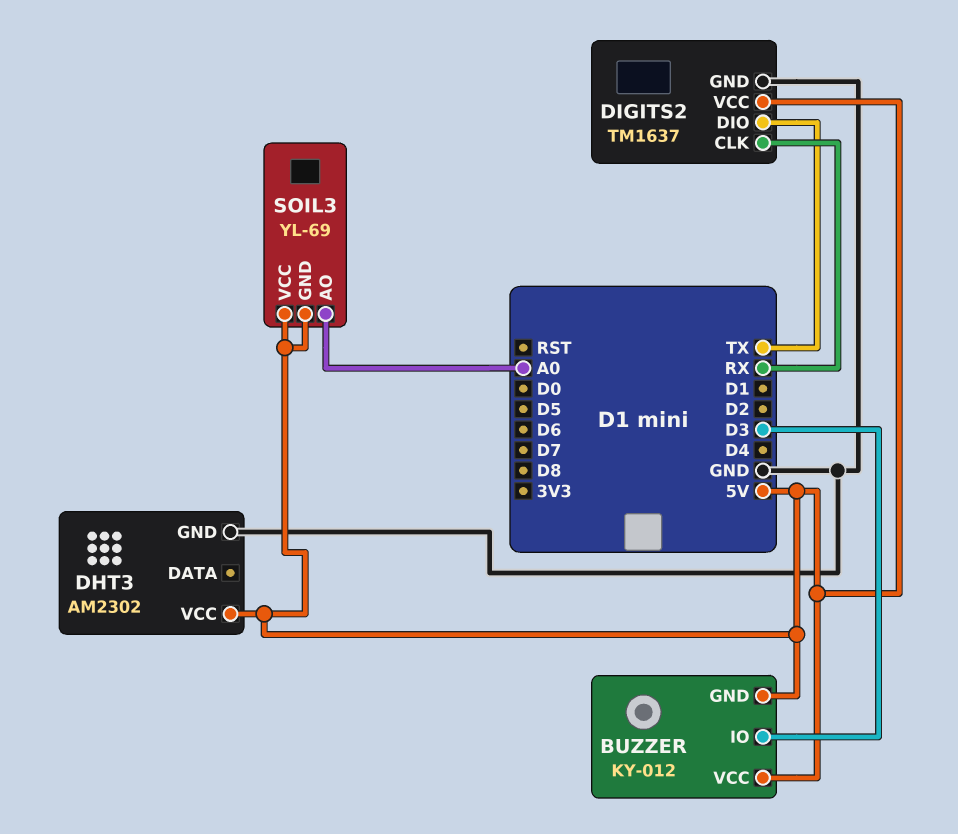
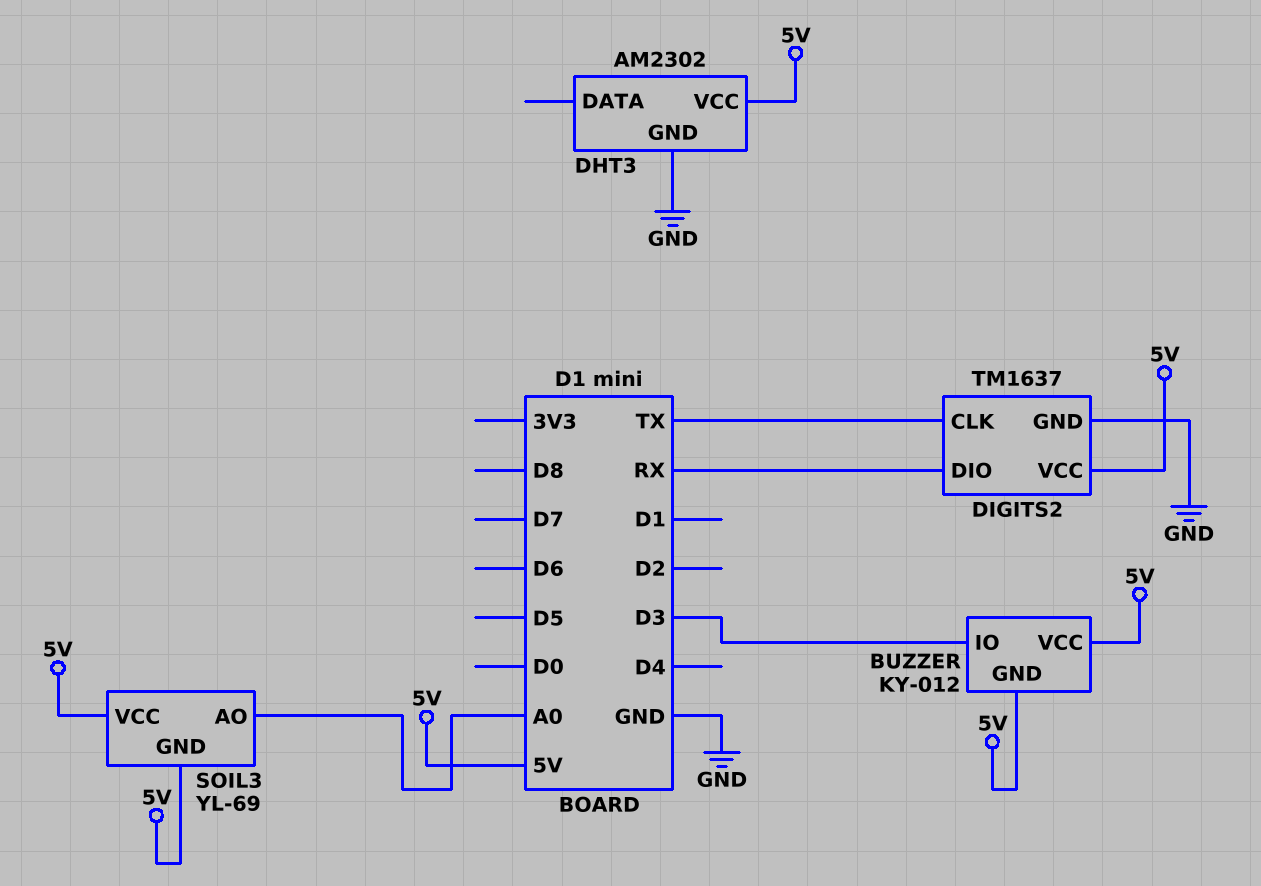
DIGITS2 pin CLK: RX -> TX
DIGITS2 pin DIO: TX -> RX

